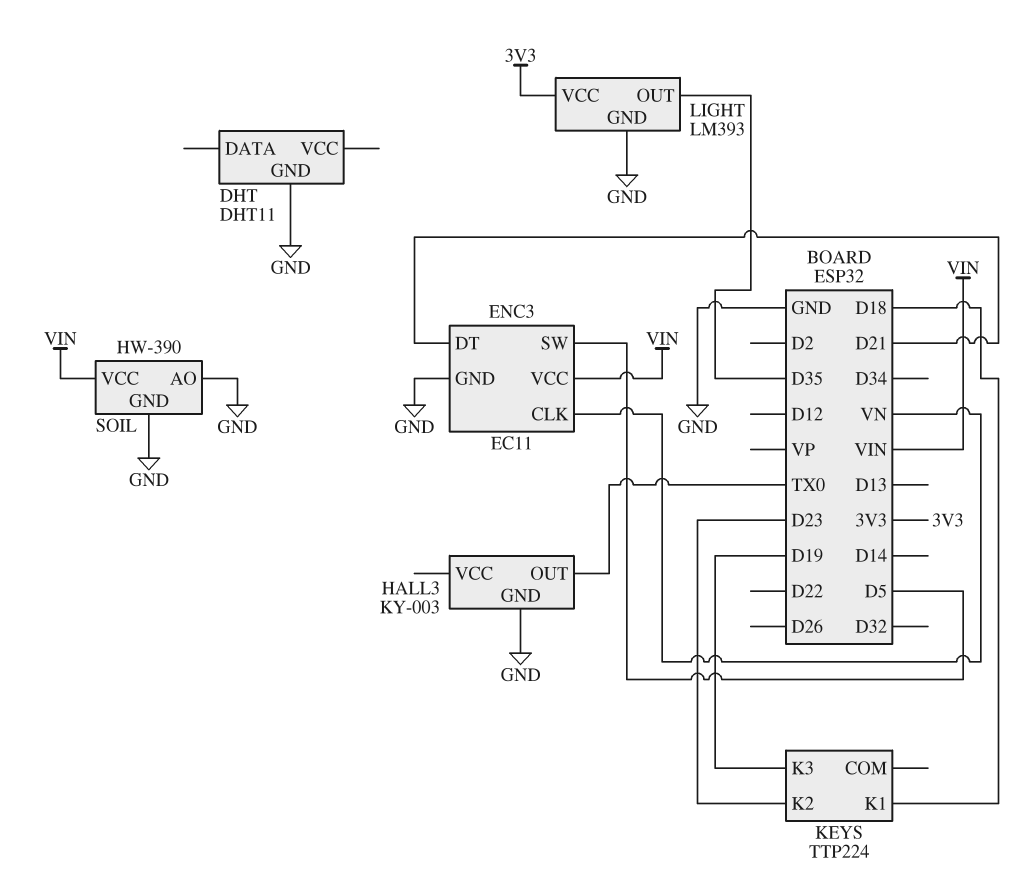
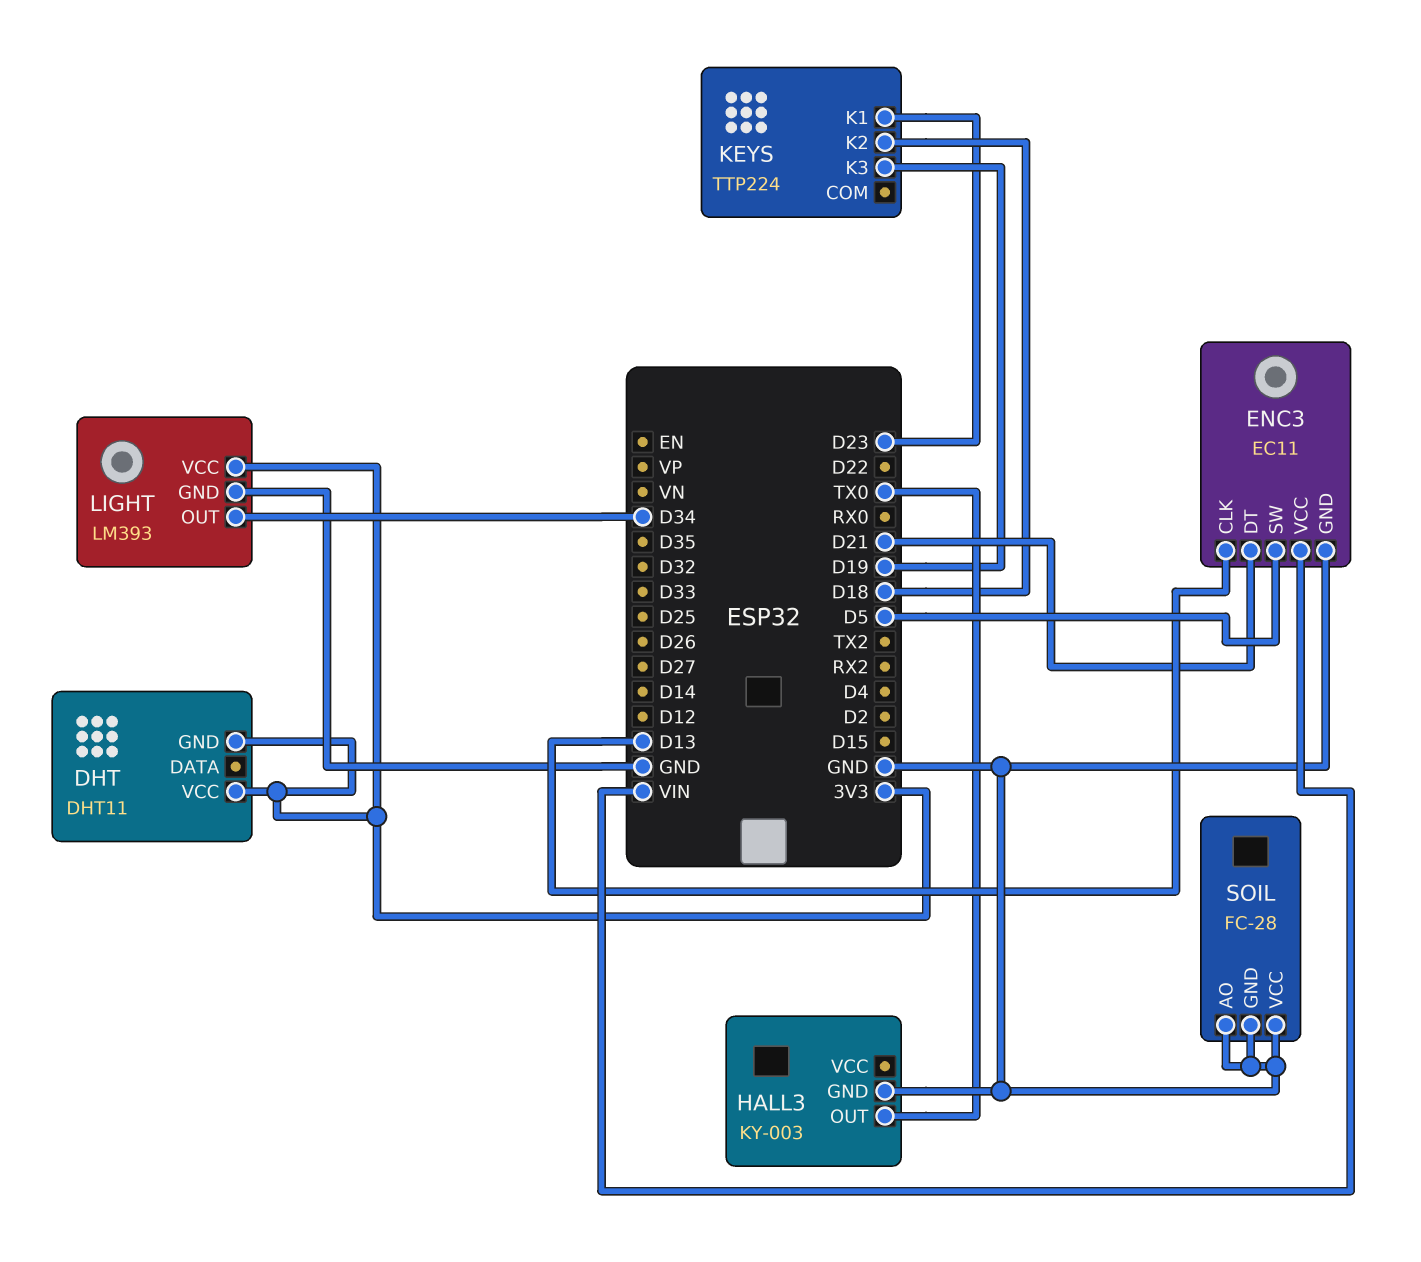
DHT pin GND: GND -> 3V3
DHT pin VCC: none -> 3V3
ENC3 pin CLK: VN -> D13
KEYS pin K1: D18 -> D23
KEYS pin K2: D23 -> D18
LIGHT pin OUT: D35 -> D34
SOIL: HW-390 -> FC-28
SOIL pin VCC: VIN -> GND

